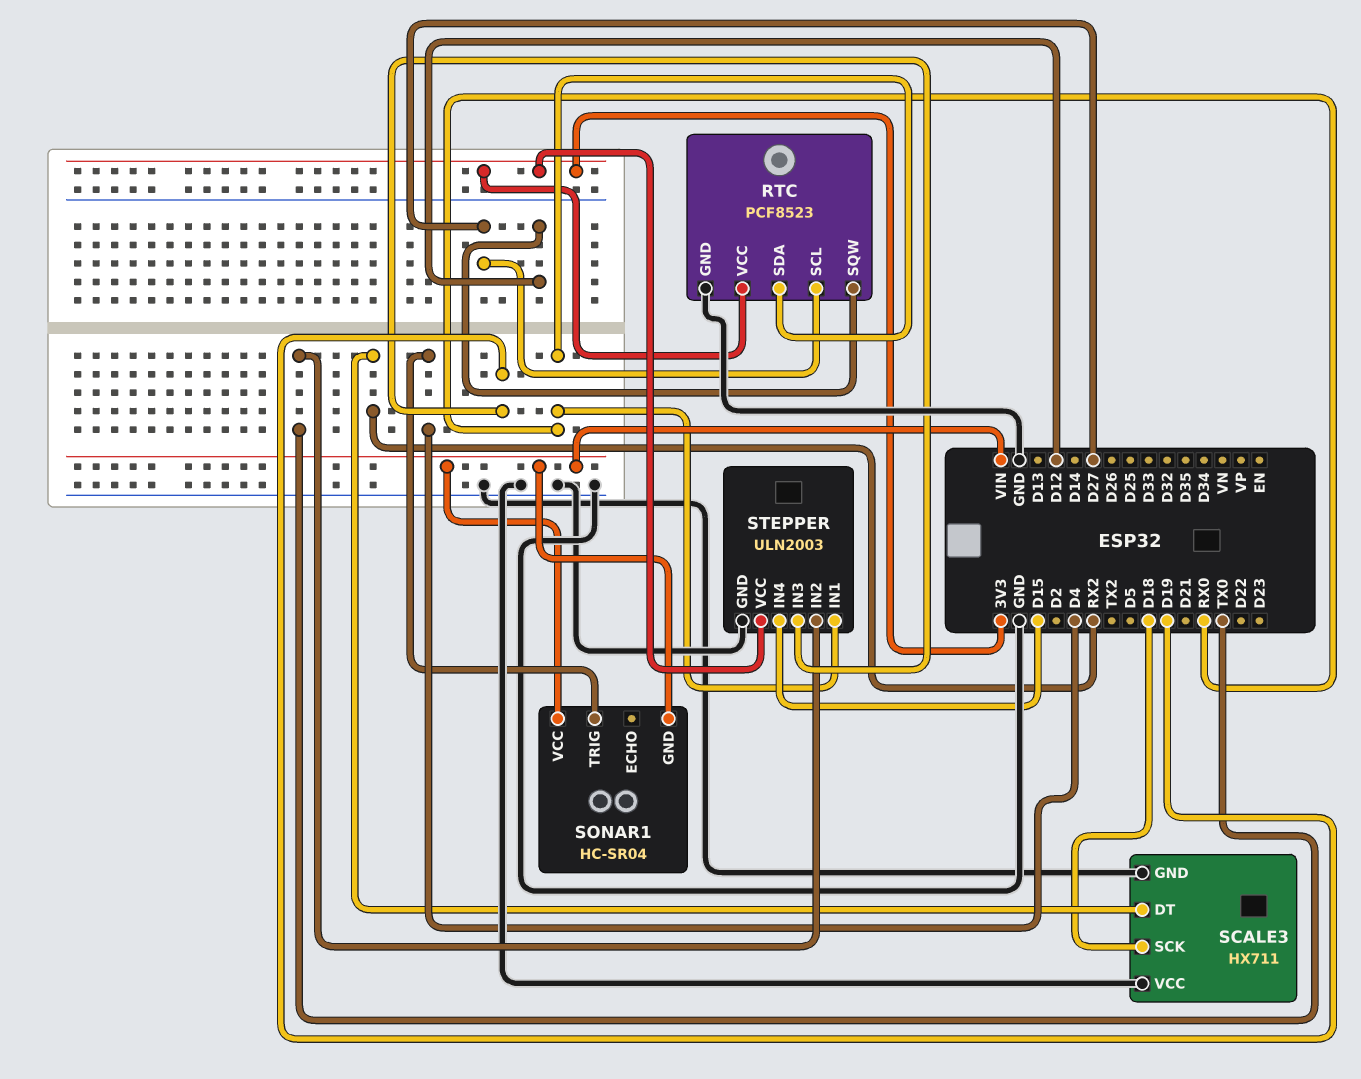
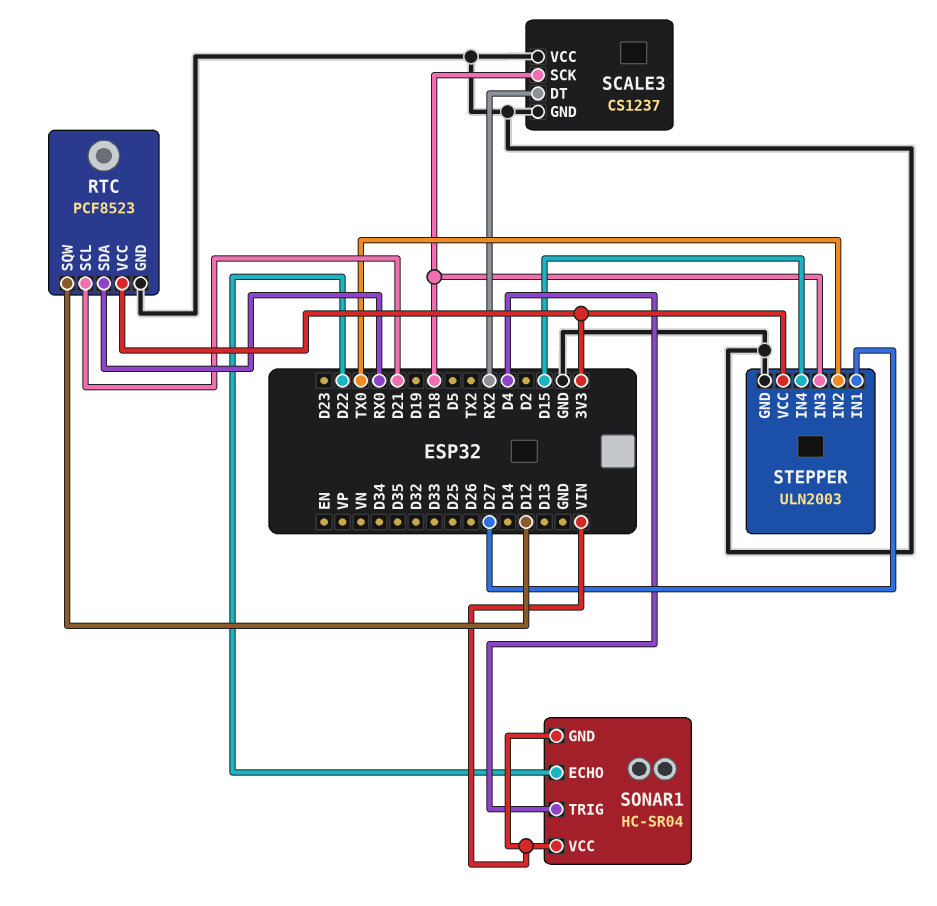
RTC pin SCL: D27 -> D21
SCALE3: HX711 -> CS1237
SONAR1 pin ECHO: none -> D22
STEPPER pin IN1: RX0 -> D27
STEPPER pin IN3: D19 -> D18

